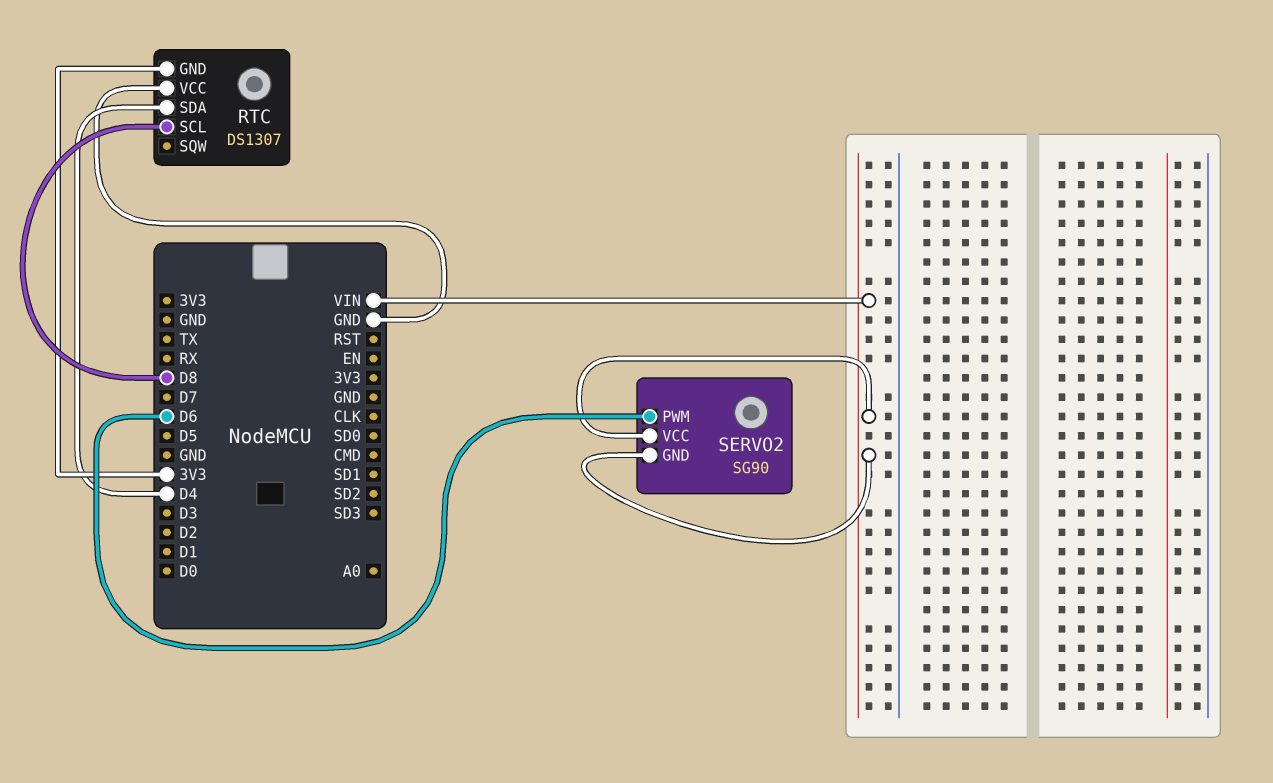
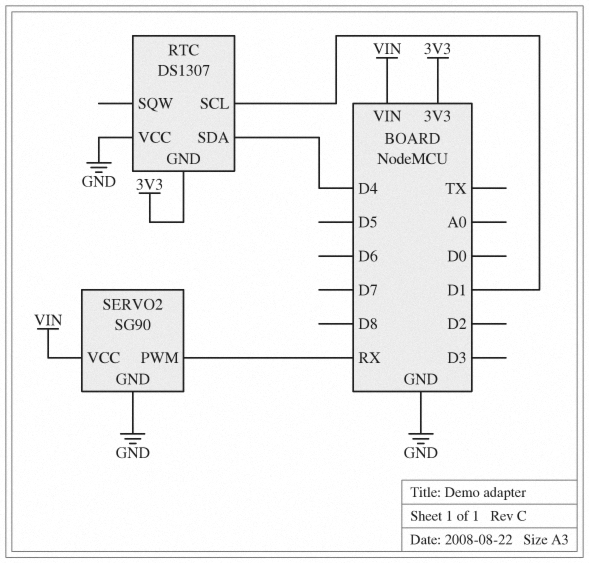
RTC pin SCL: D8 -> D1
SERVO2 pin GND: VIN -> GND
SERVO2 pin PWM: D6 -> RX

